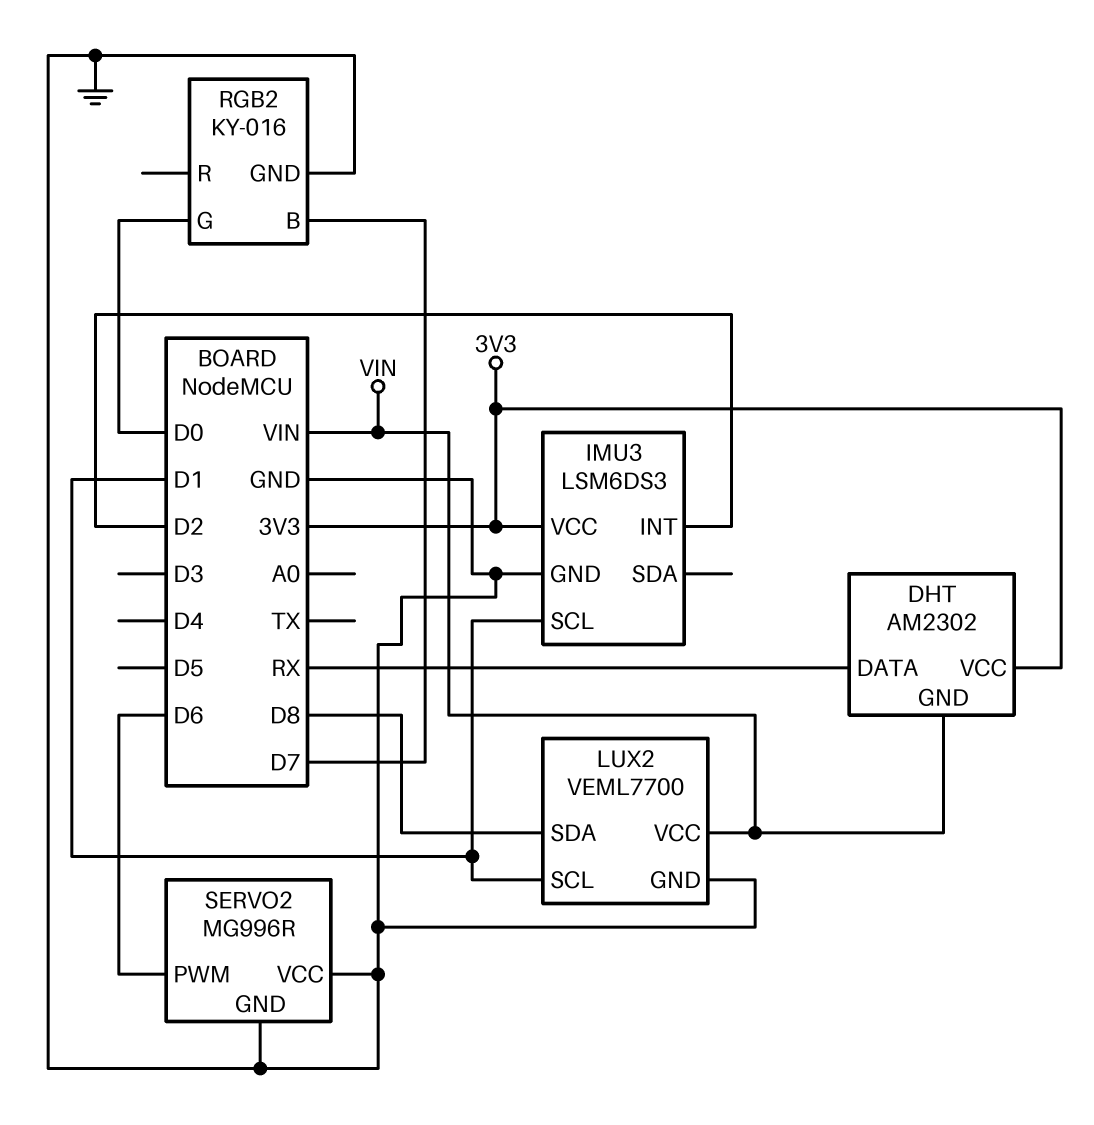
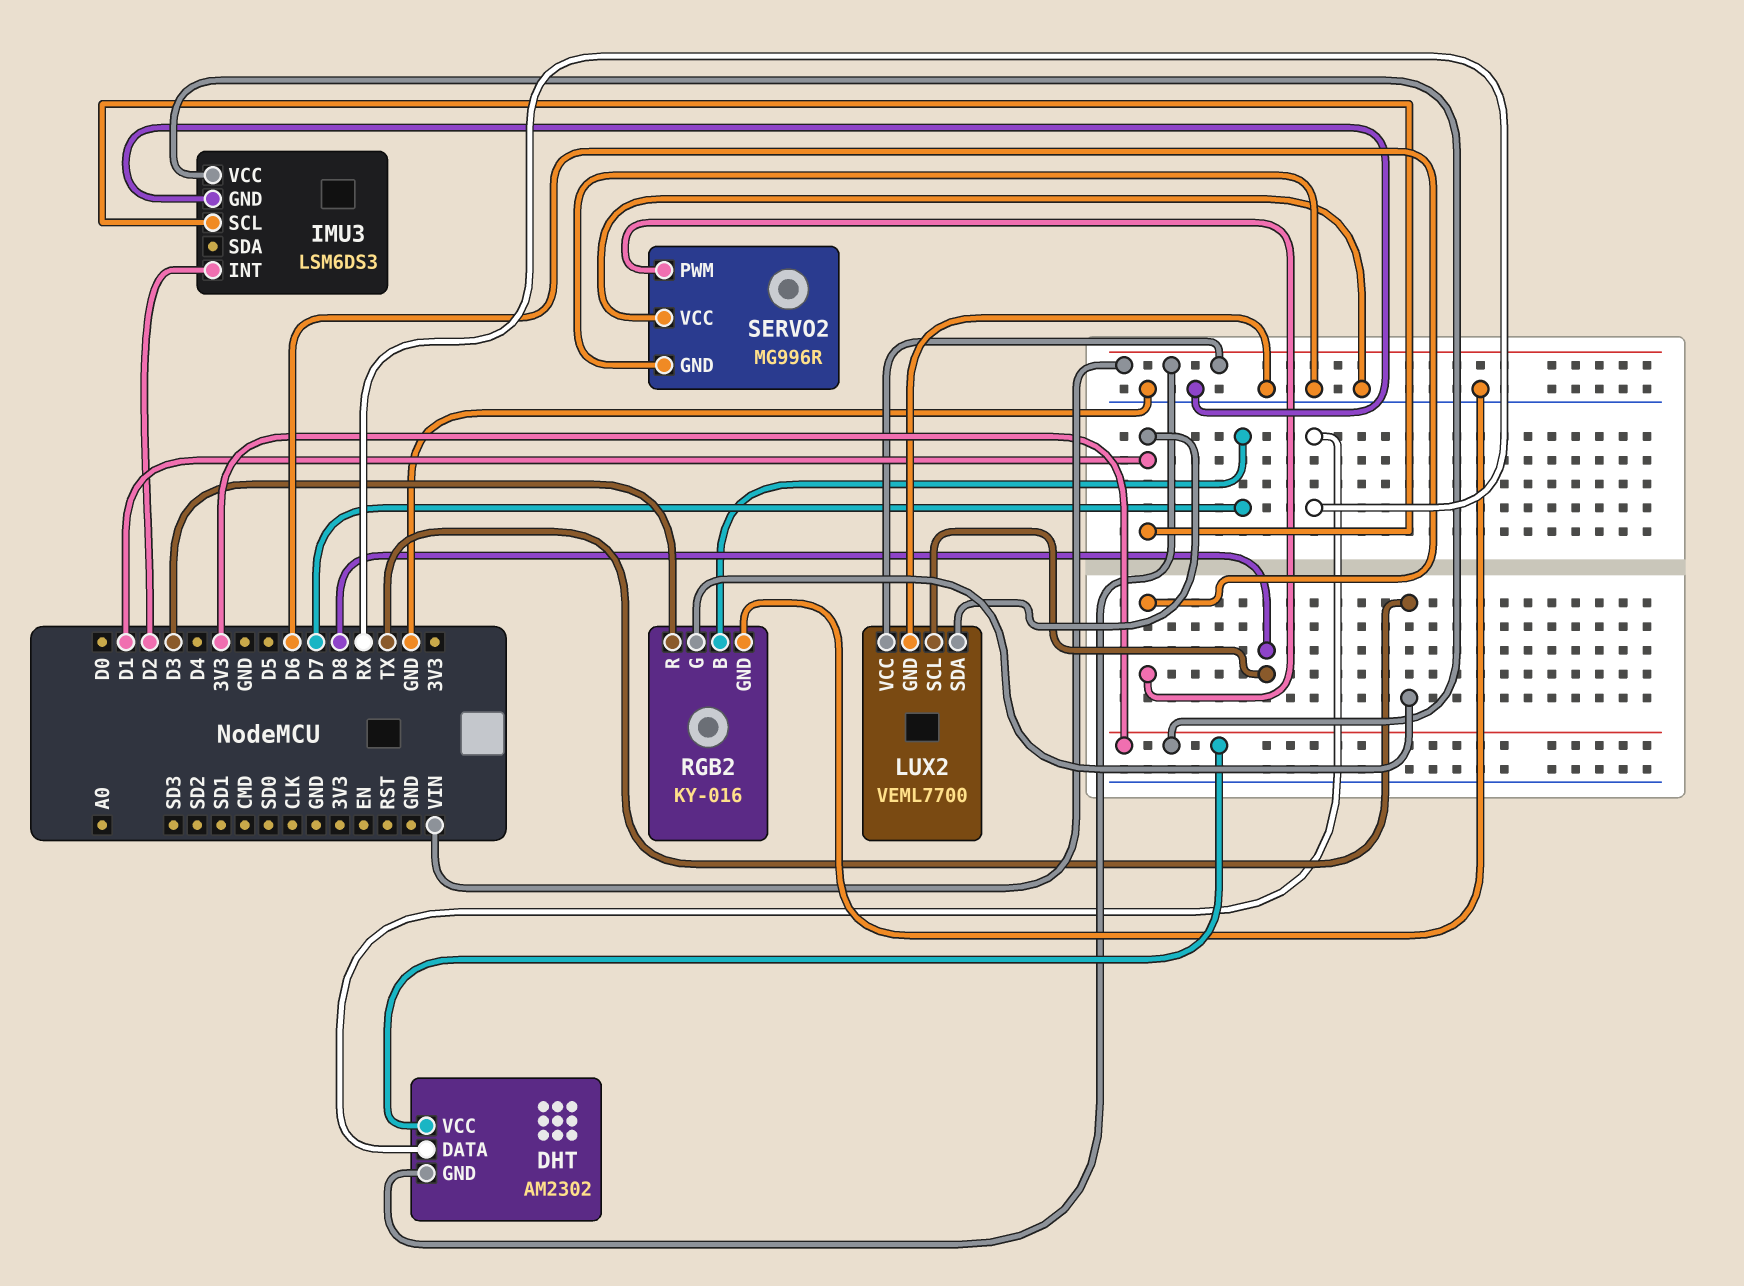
LUX2 pin SCL: D1 -> D8
LUX2 pin SDA: D8 -> D1
RGB2 pin G: D0 -> TX
RGB2 pin R: none -> D3

